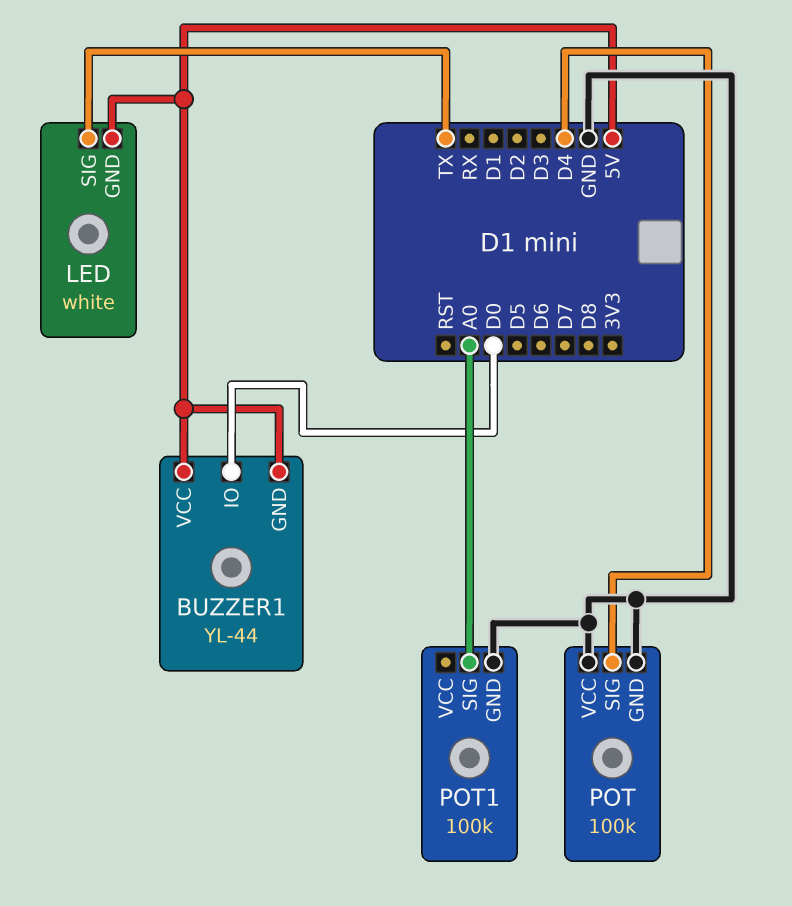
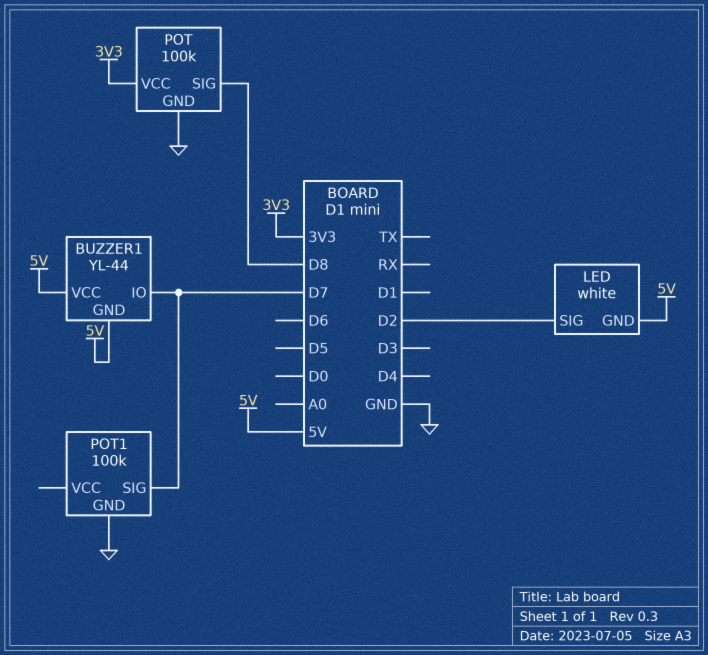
BUZZER1 pin IO: D0 -> D7
LED pin SIG: TX -> D2
POT pin SIG: D4 -> D8
POT pin VCC: GND -> 3V3
POT1 pin SIG: A0 -> D7

